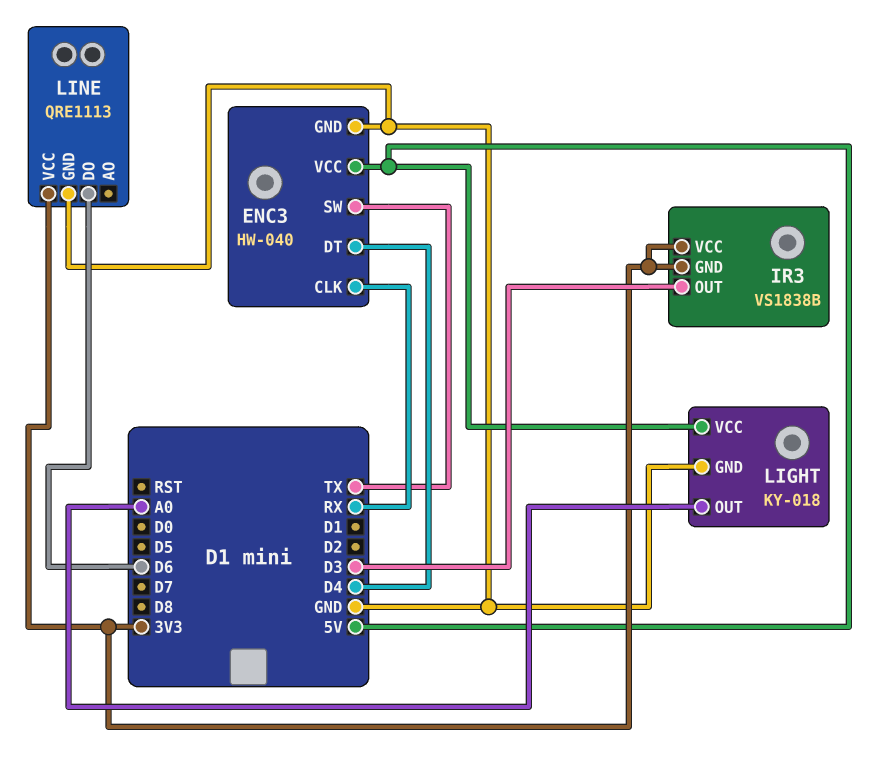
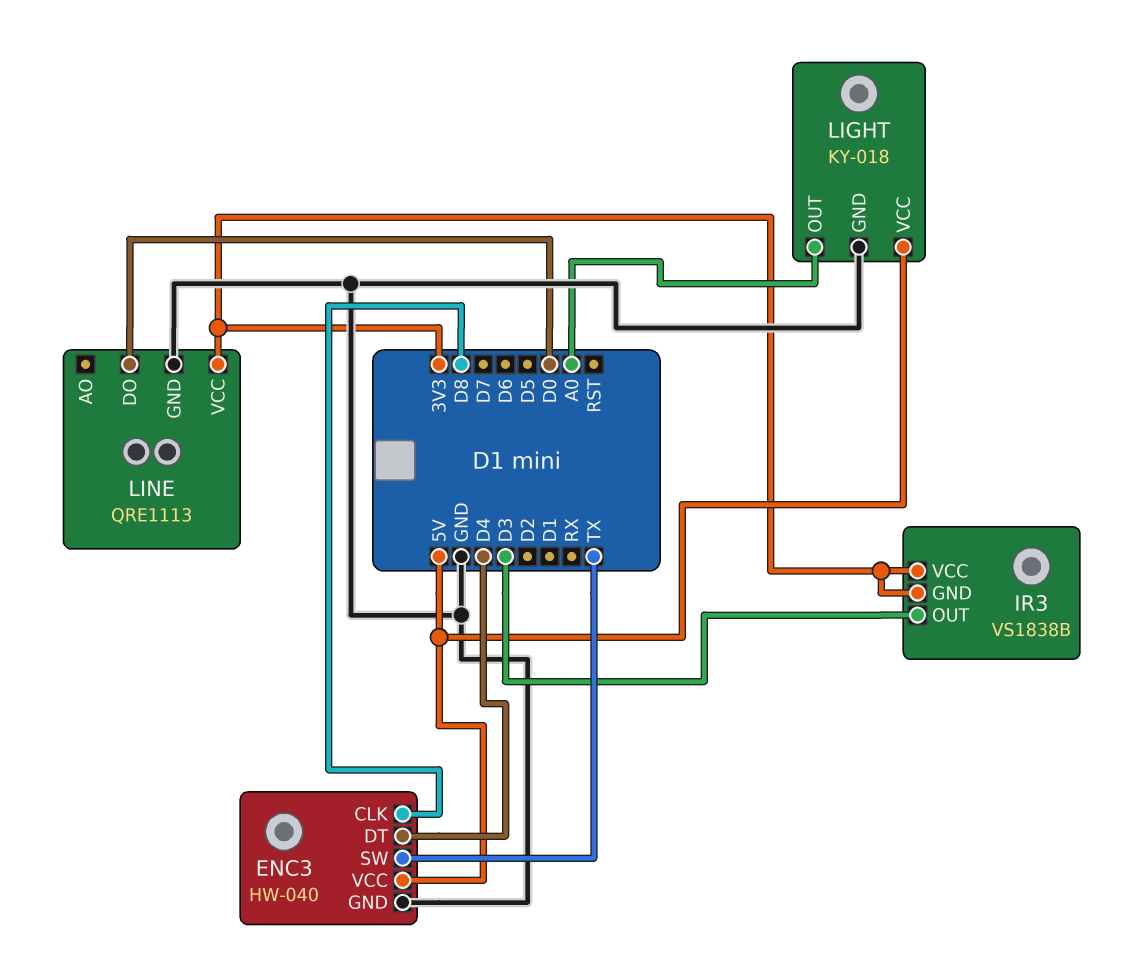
ENC3 pin CLK: RX -> D8
LINE pin DO: D6 -> D0

